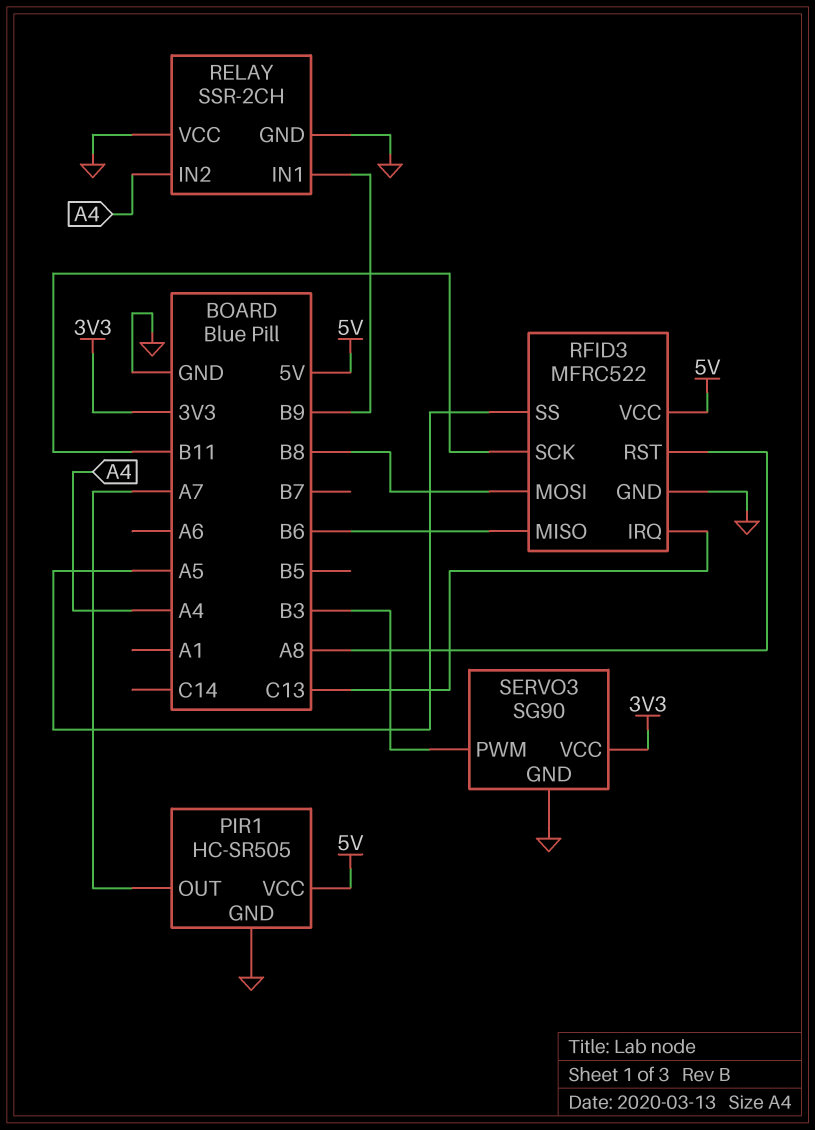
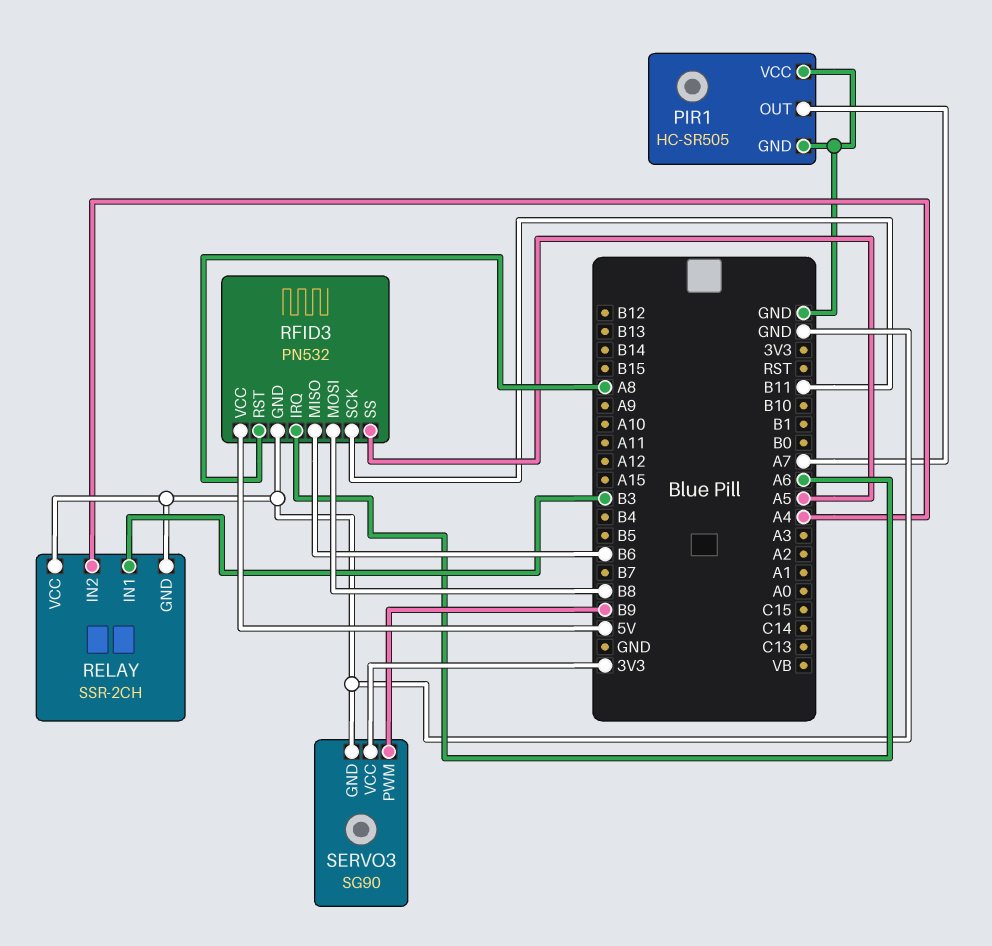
PIR1 pin VCC: 5V -> GND
RELAY pin IN1: B9 -> B3
RFID3: MFRC522 -> PN532
RFID3 pin IRQ: C13 -> A6
SERVO3 pin PWM: B3 -> B9

